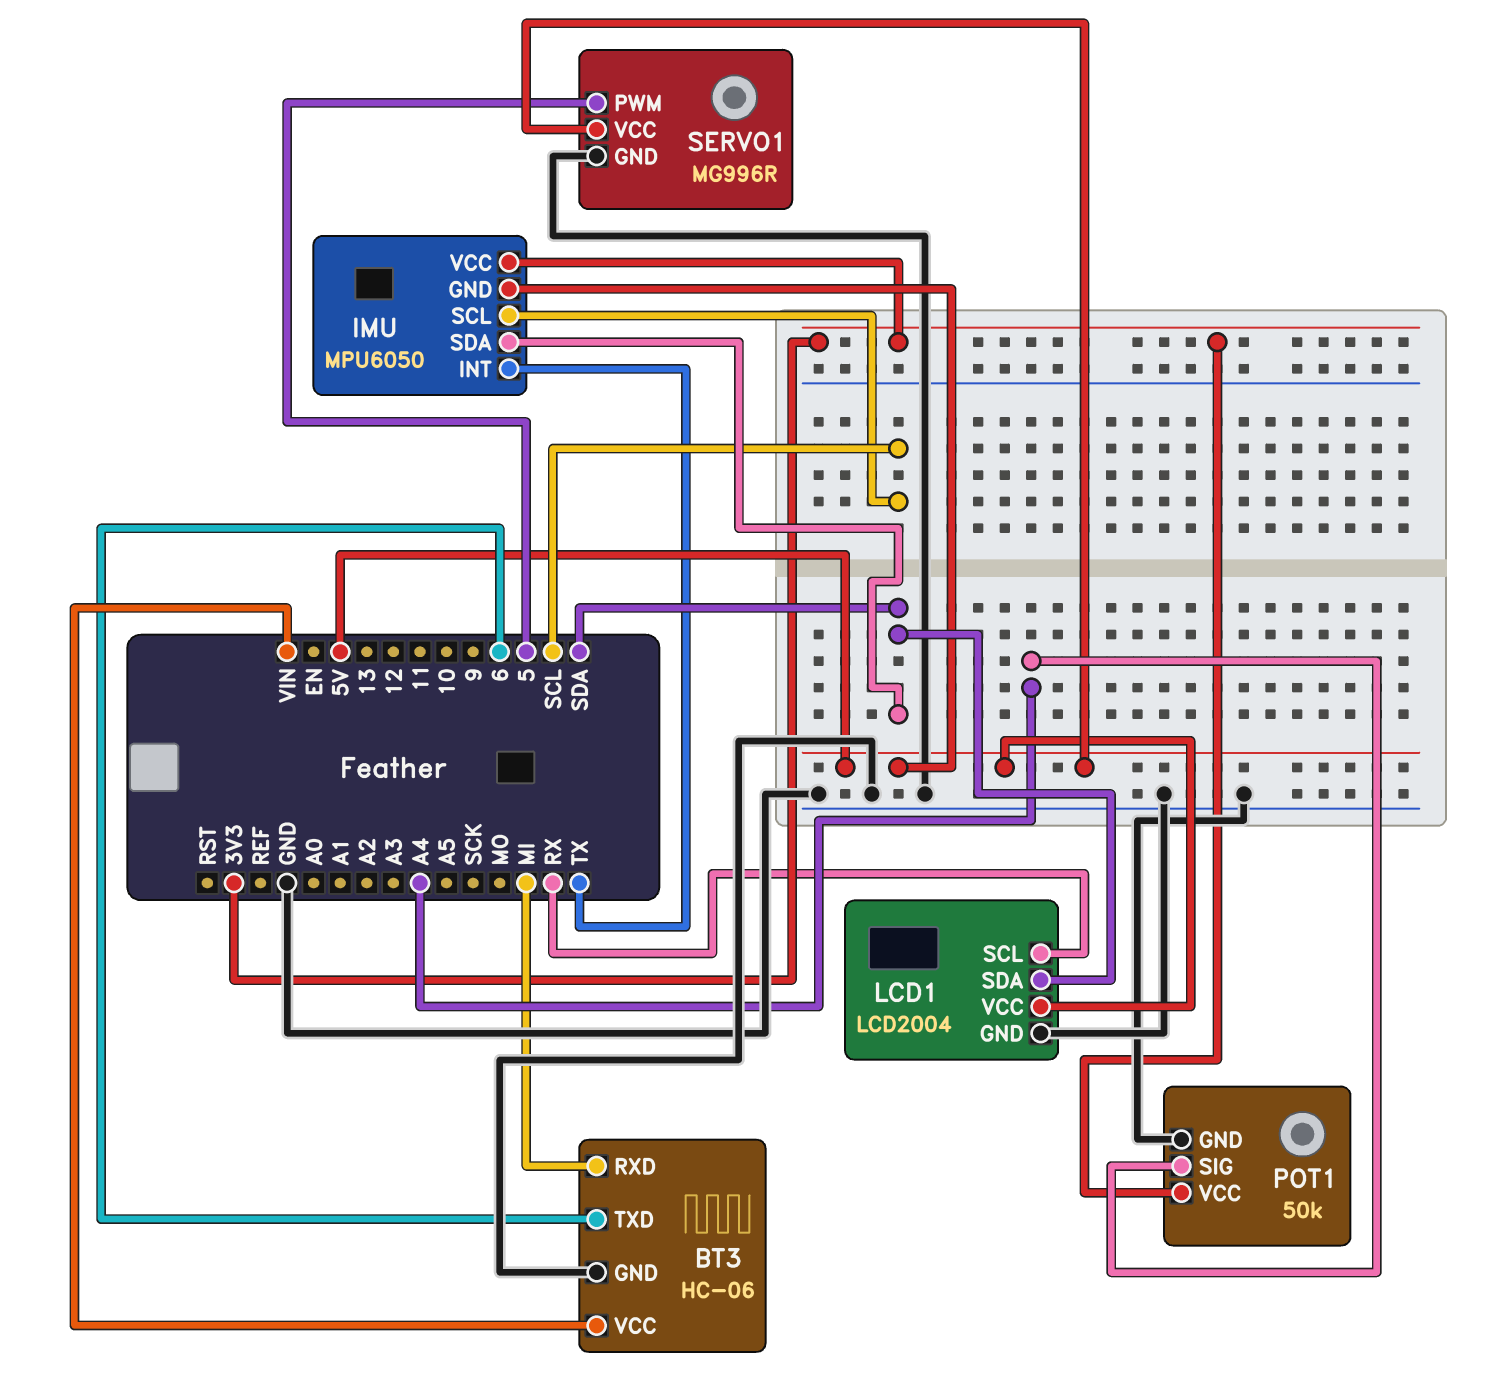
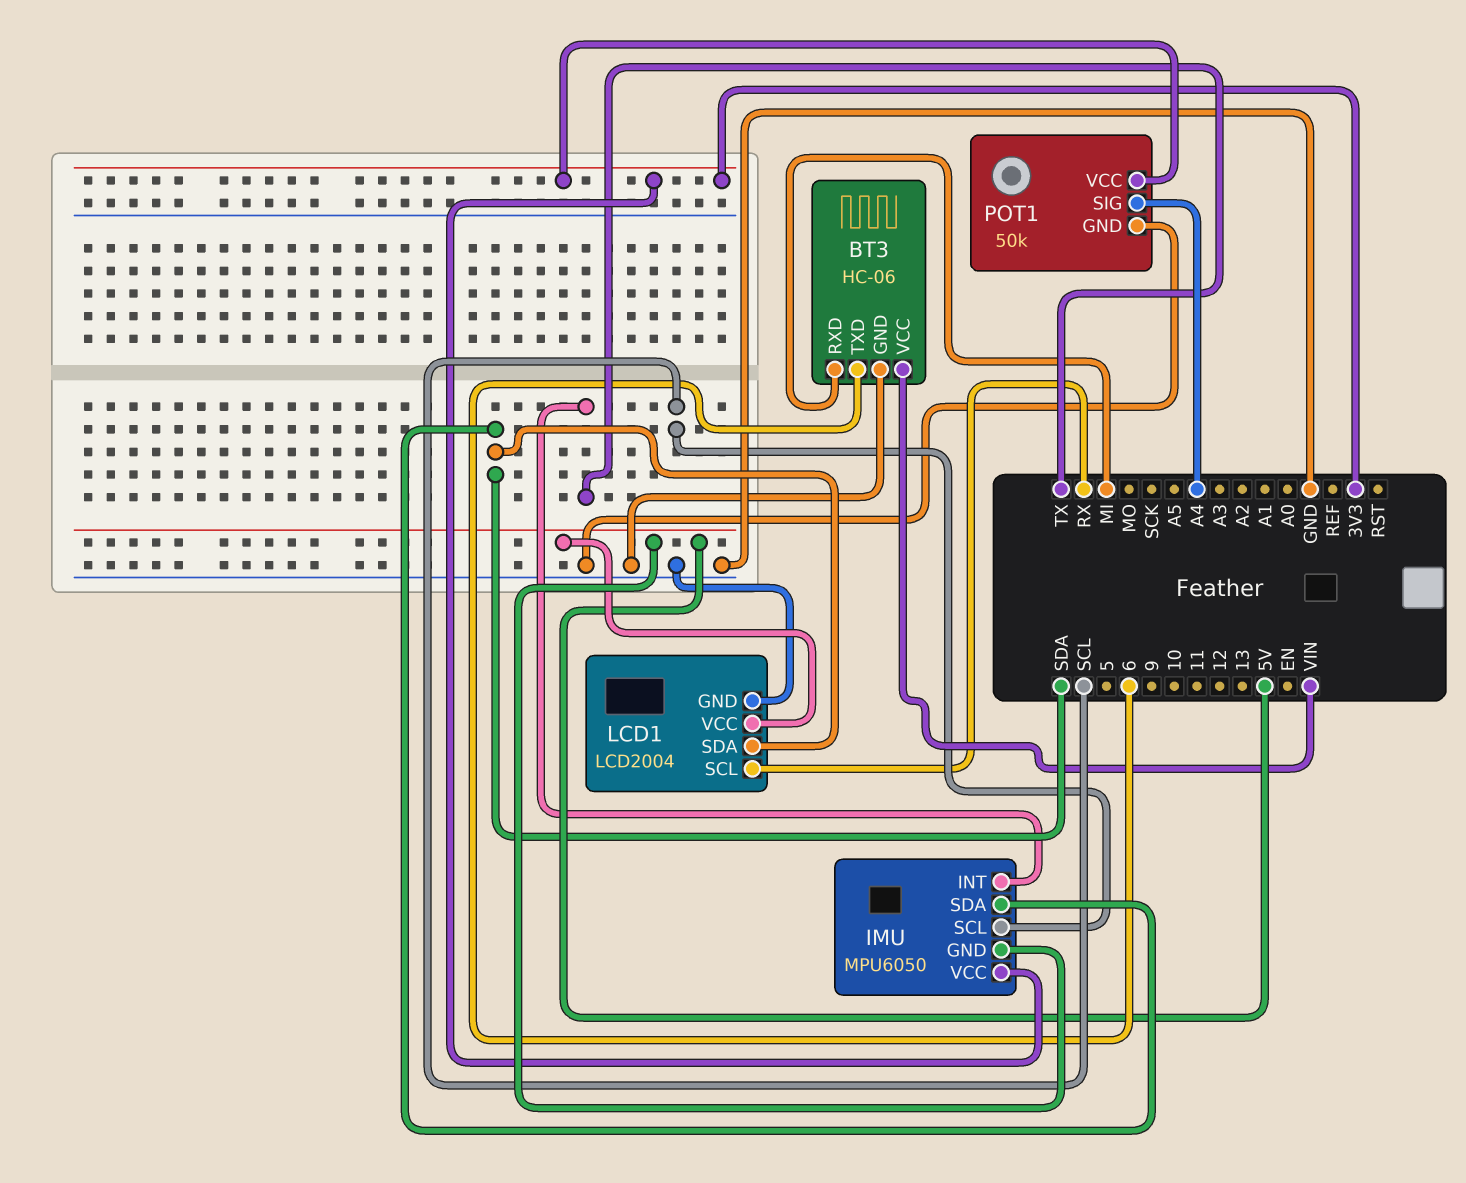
SERVO1: MG996R -> none
SERVO1 pin GND: GND -> none
SERVO1 pin PWM: 5 -> none
SERVO1 pin VCC: 5V -> none

